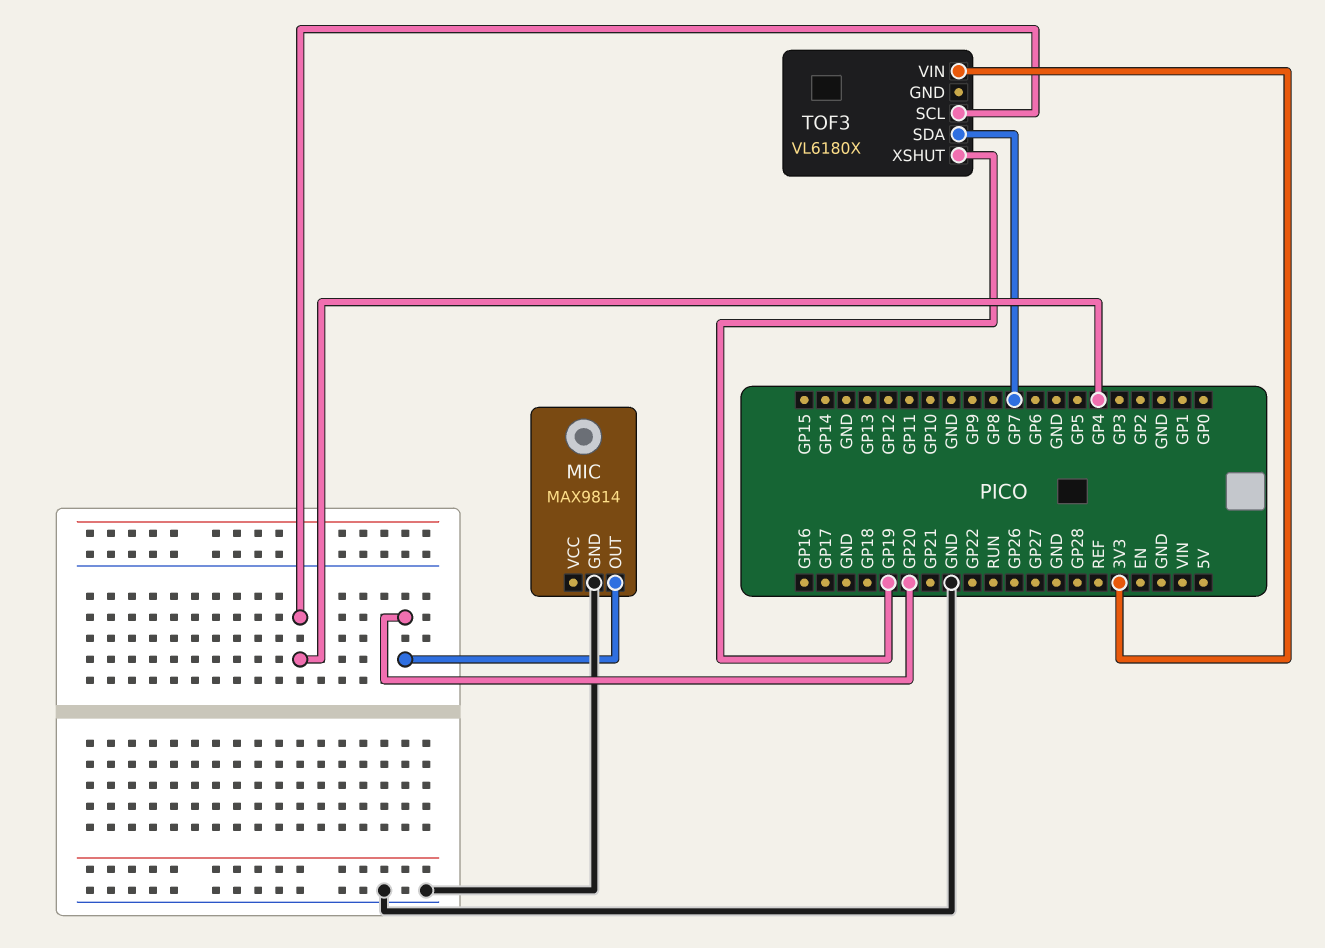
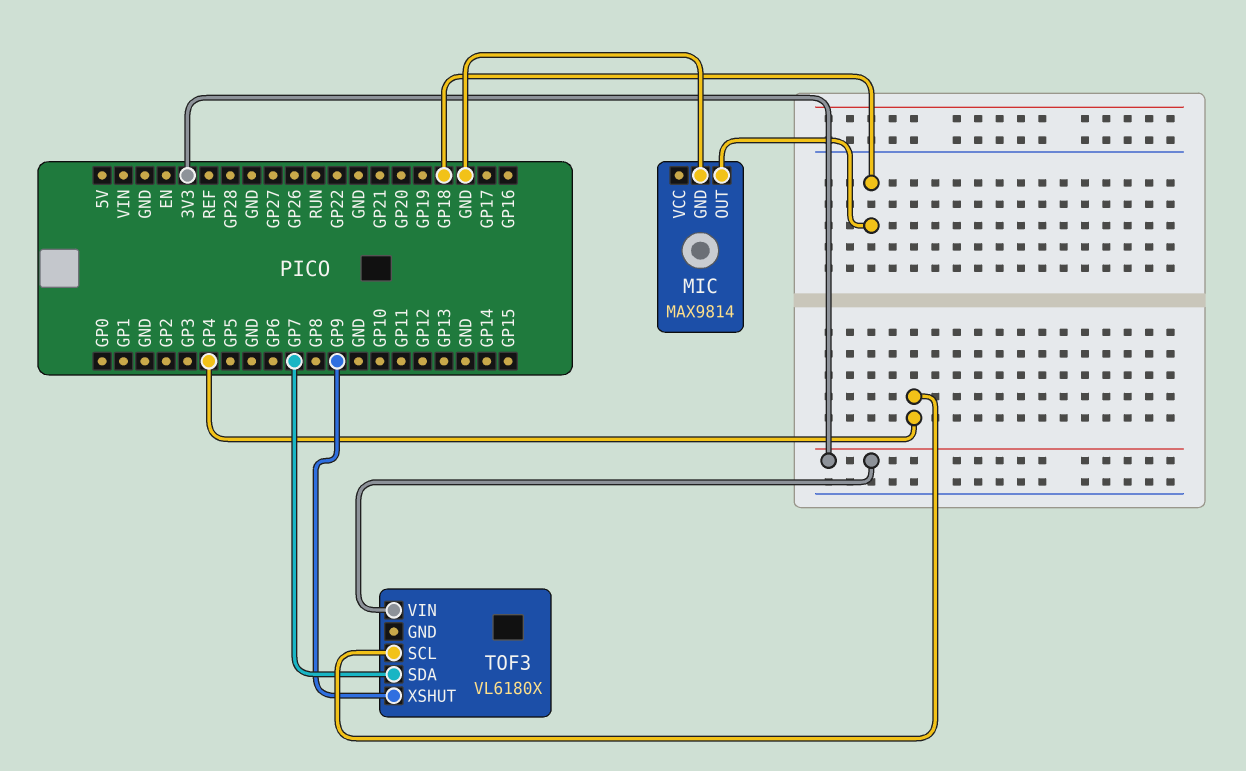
MIC pin OUT: GP20 -> GP18
TOF3 pin XSHUT: GP19 -> GP9

